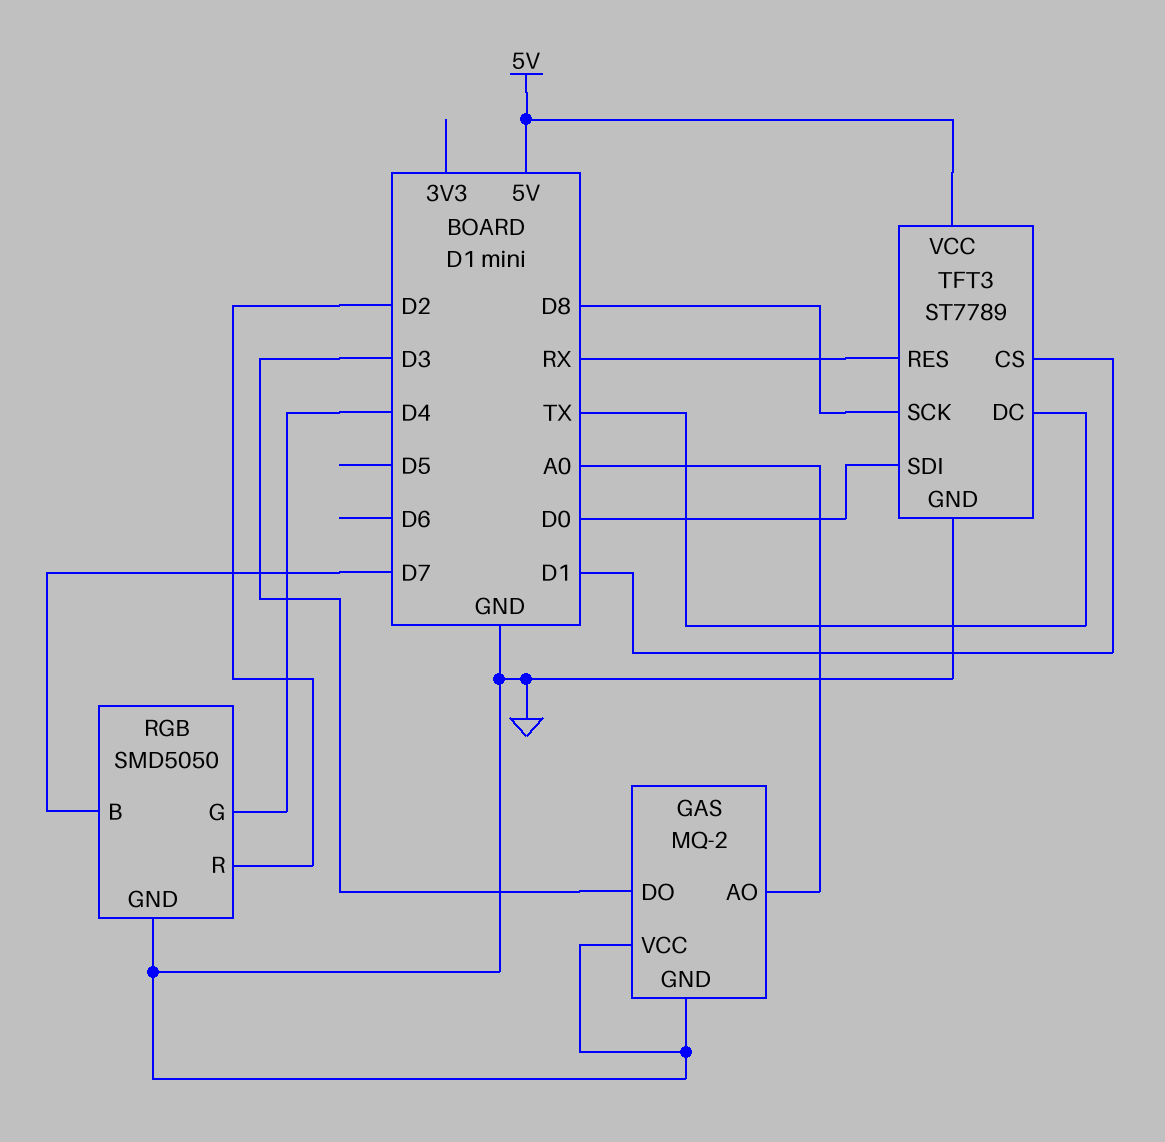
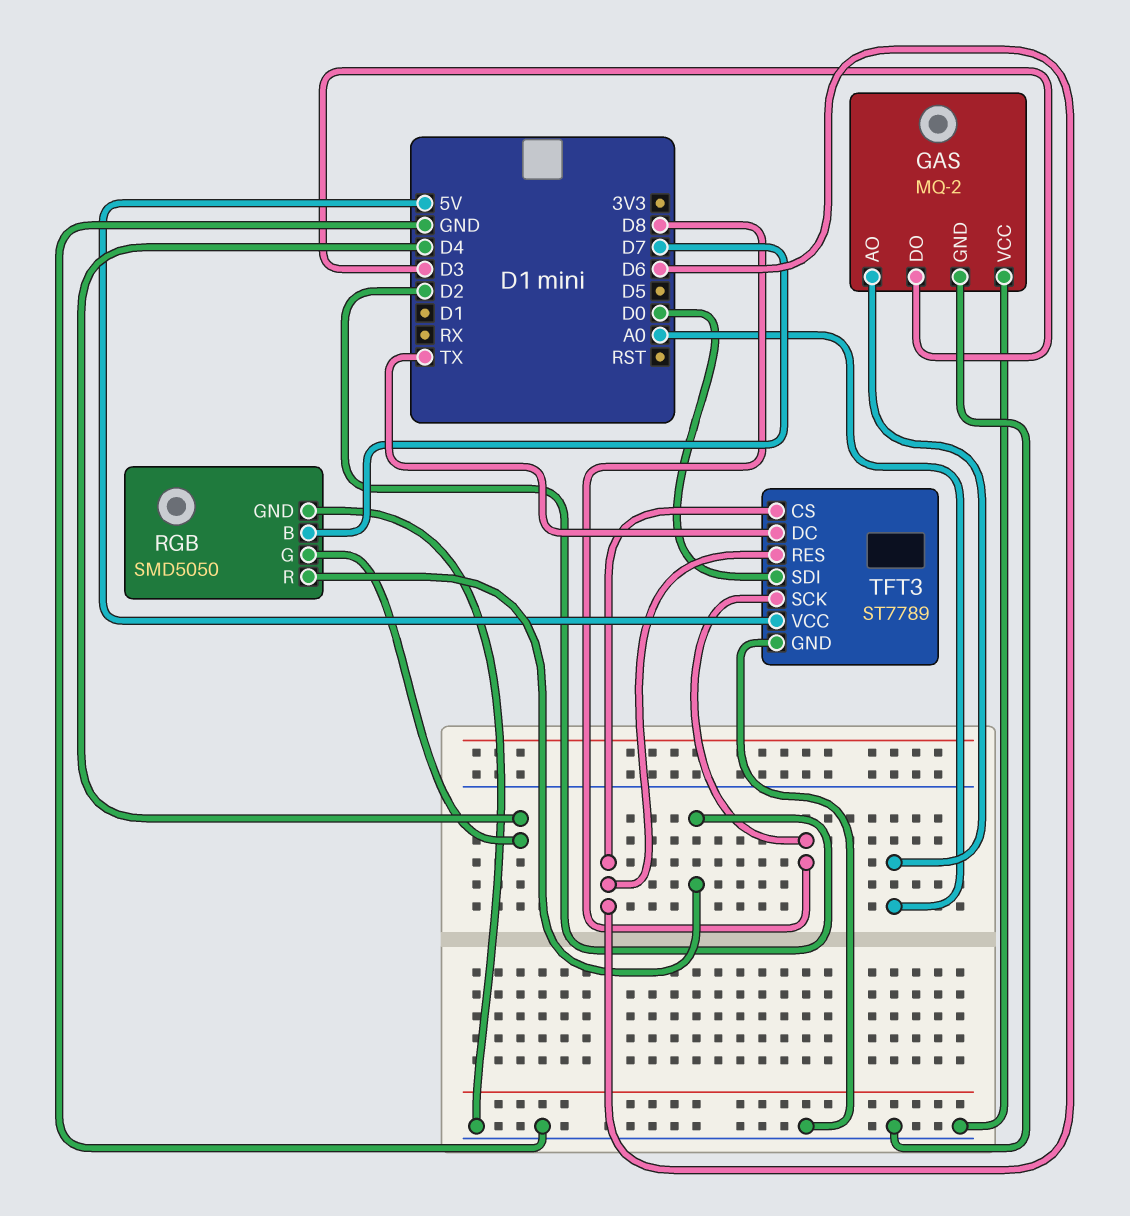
TFT3 pin CS: D1 -> D6
TFT3 pin RES: RX -> D6

